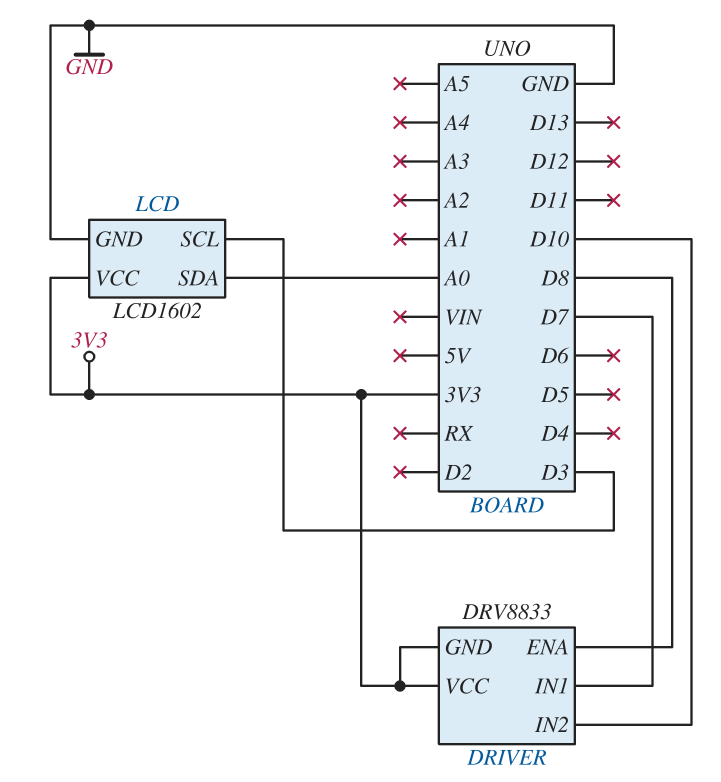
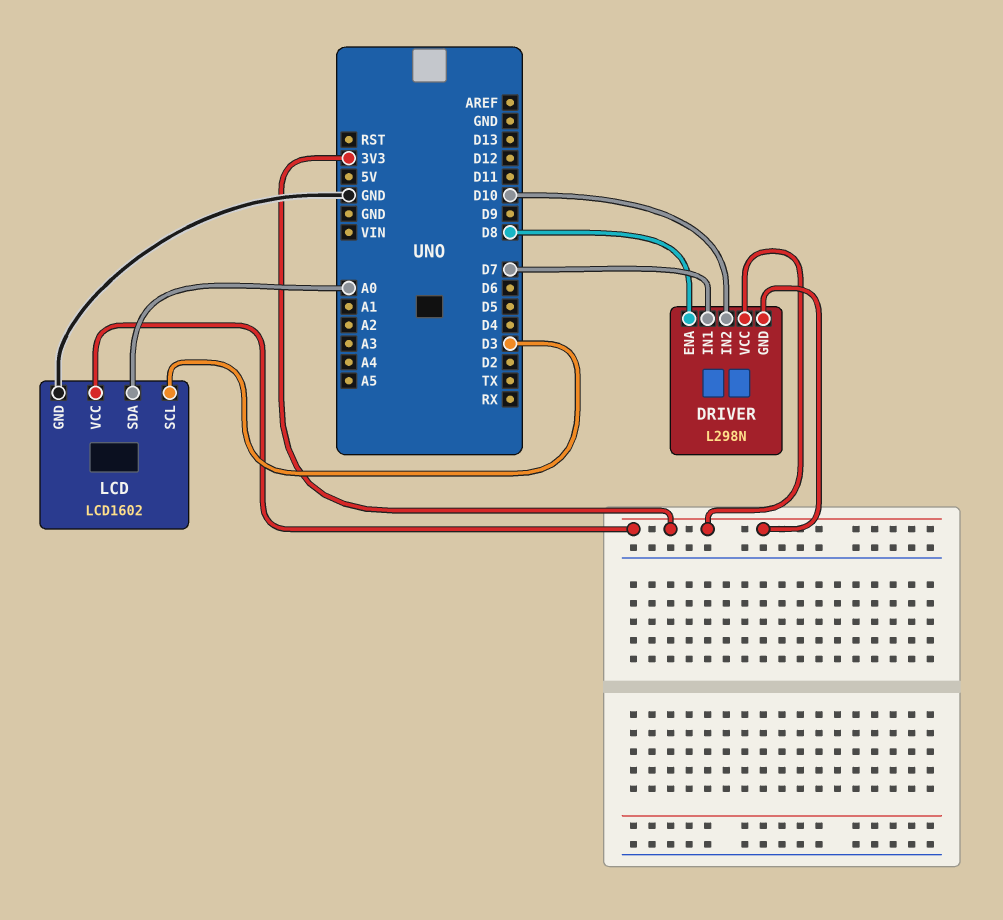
DRIVER: DRV8833 -> L298N

